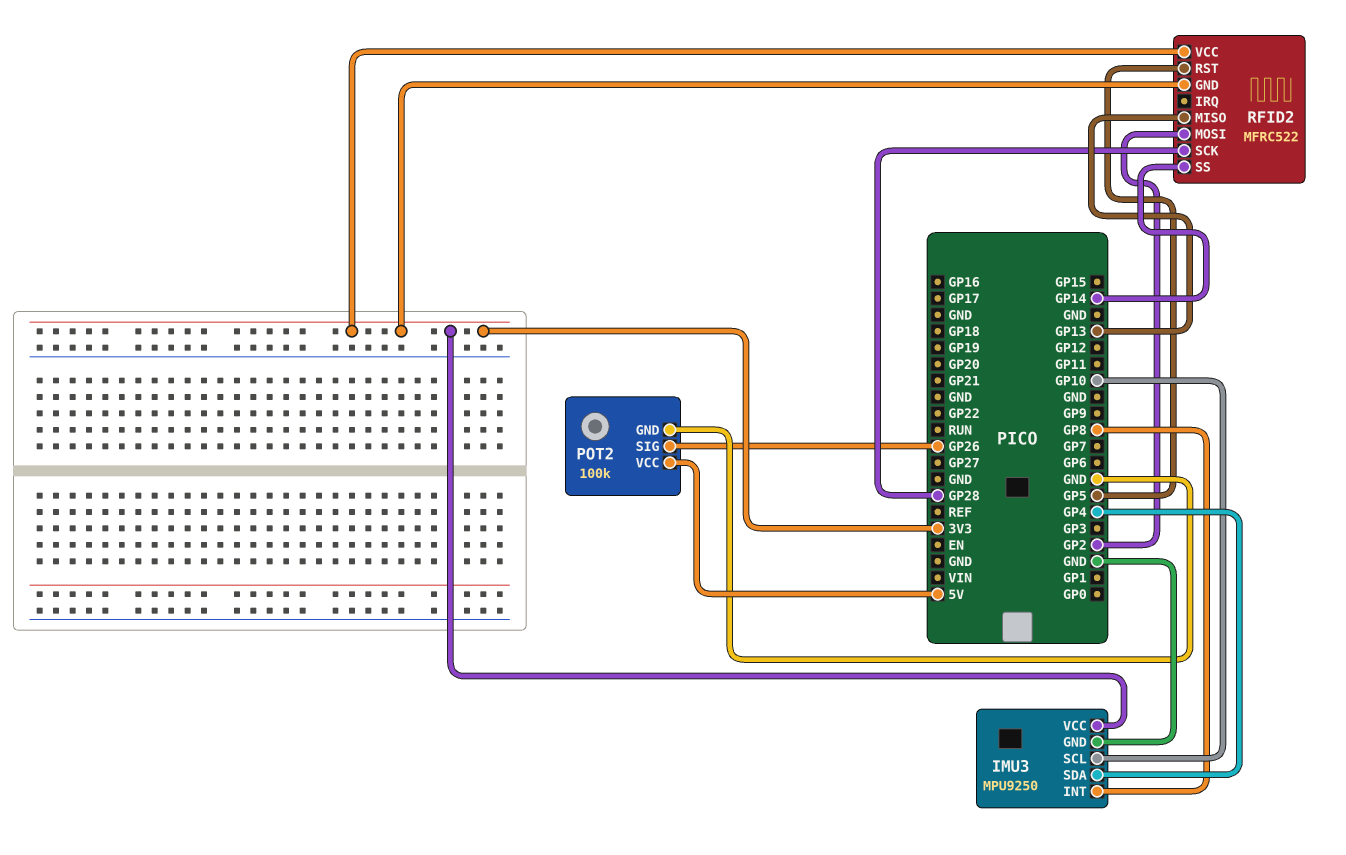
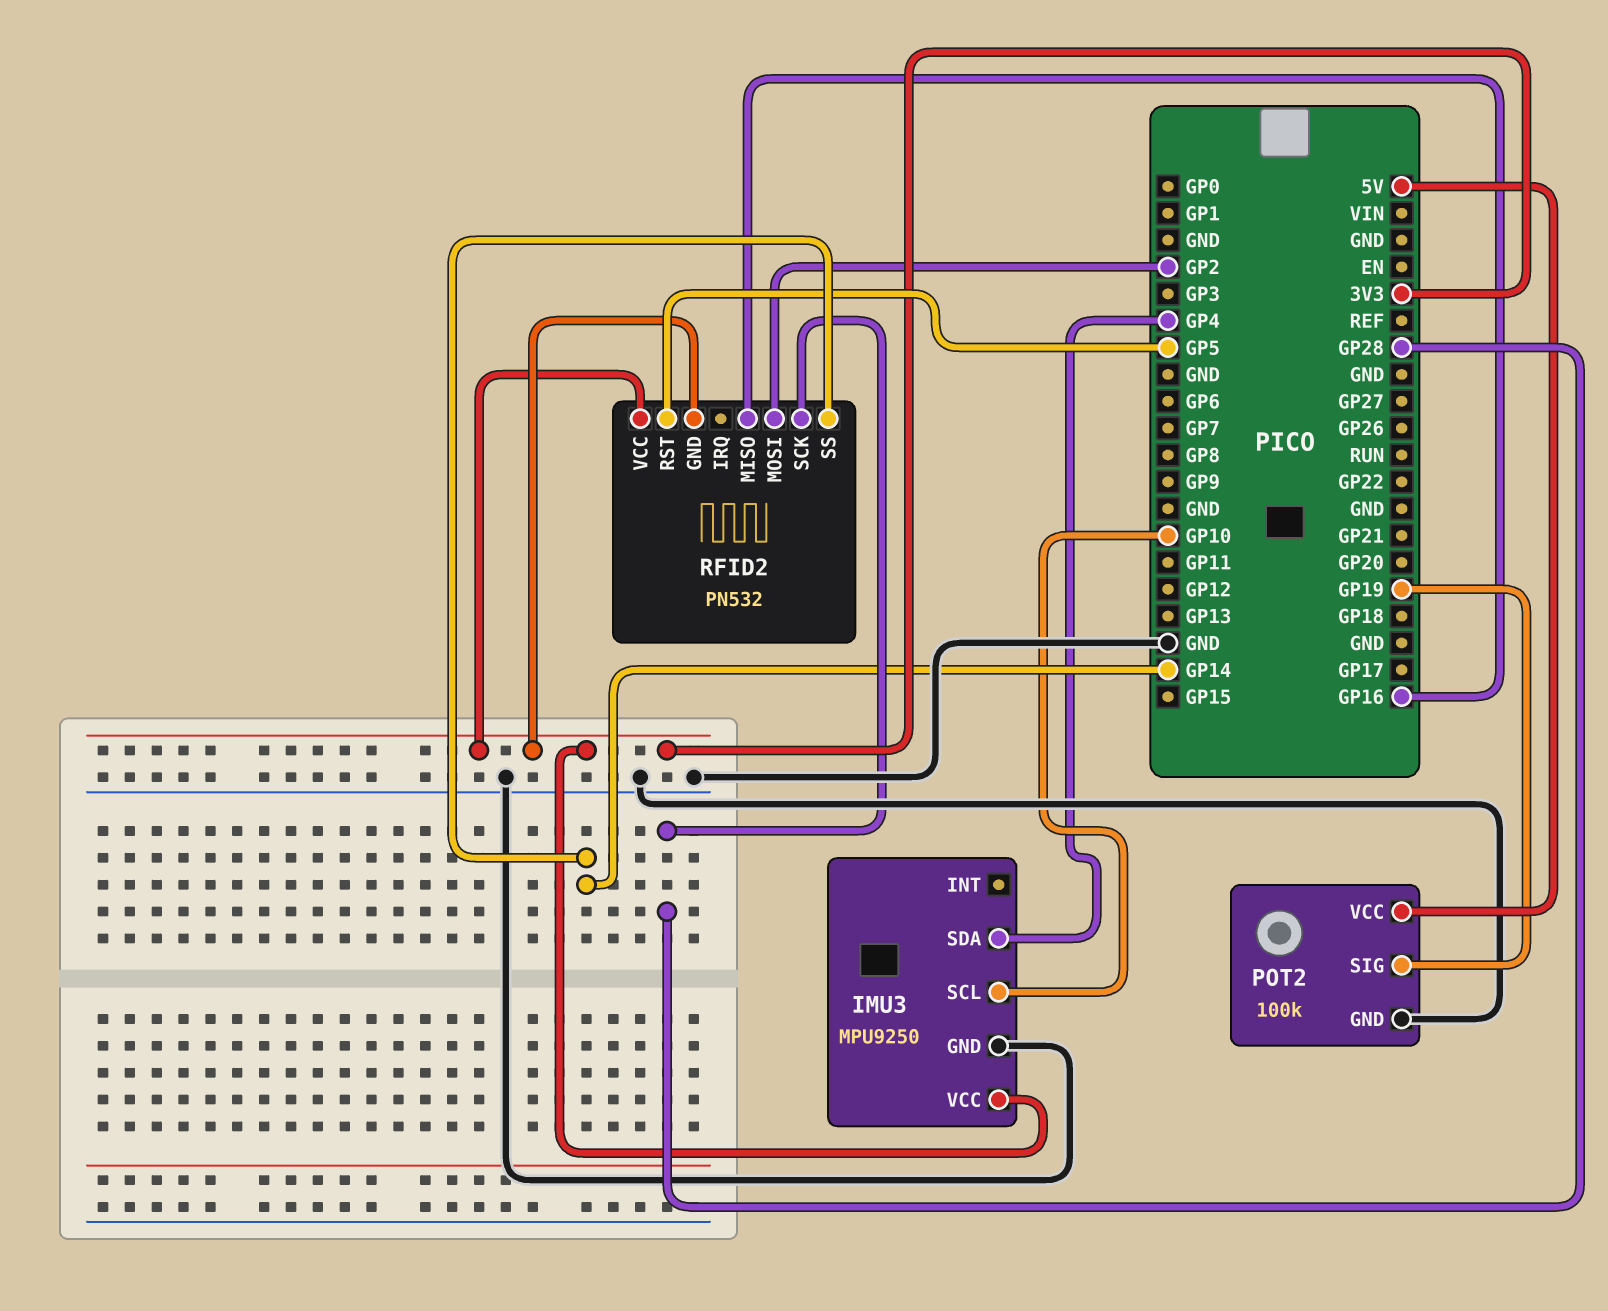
IMU3 pin INT: GP8 -> none
POT2 pin SIG: GP26 -> GP19
RFID2: MFRC522 -> PN532
RFID2 pin MISO: GP13 -> GP16

